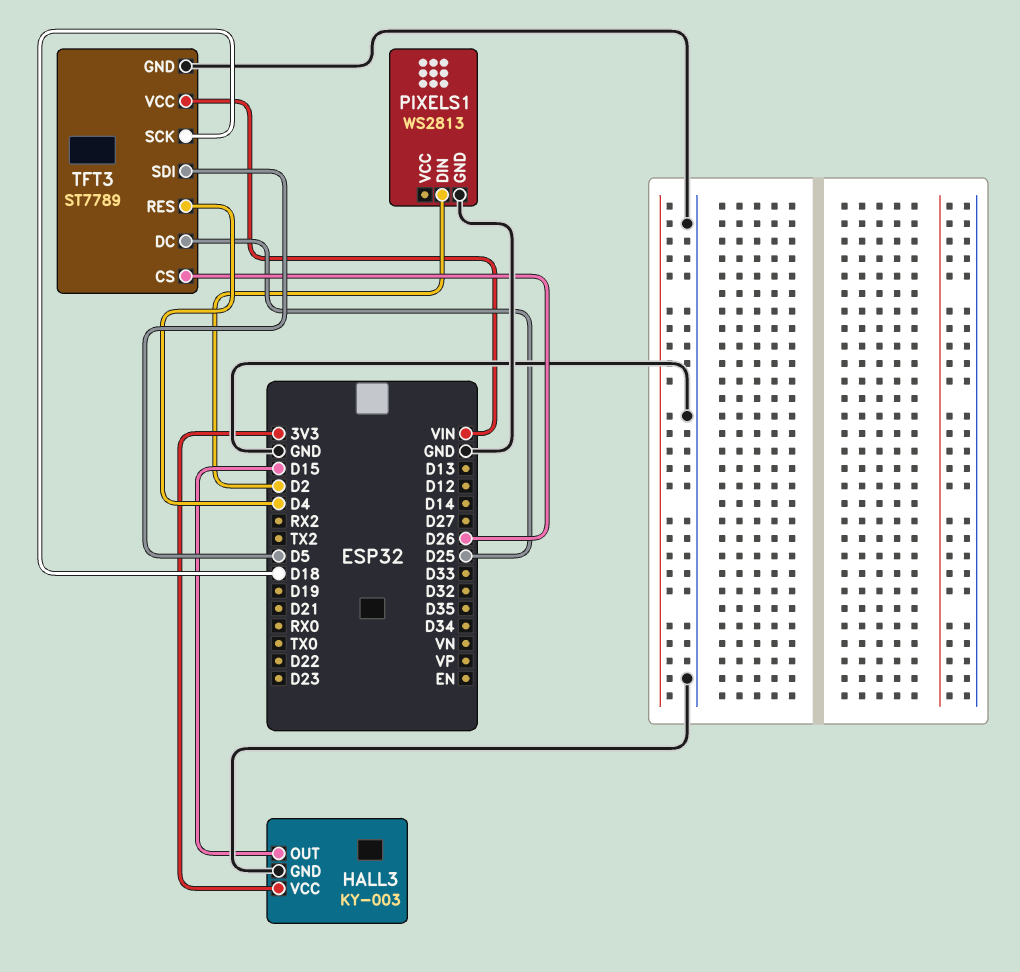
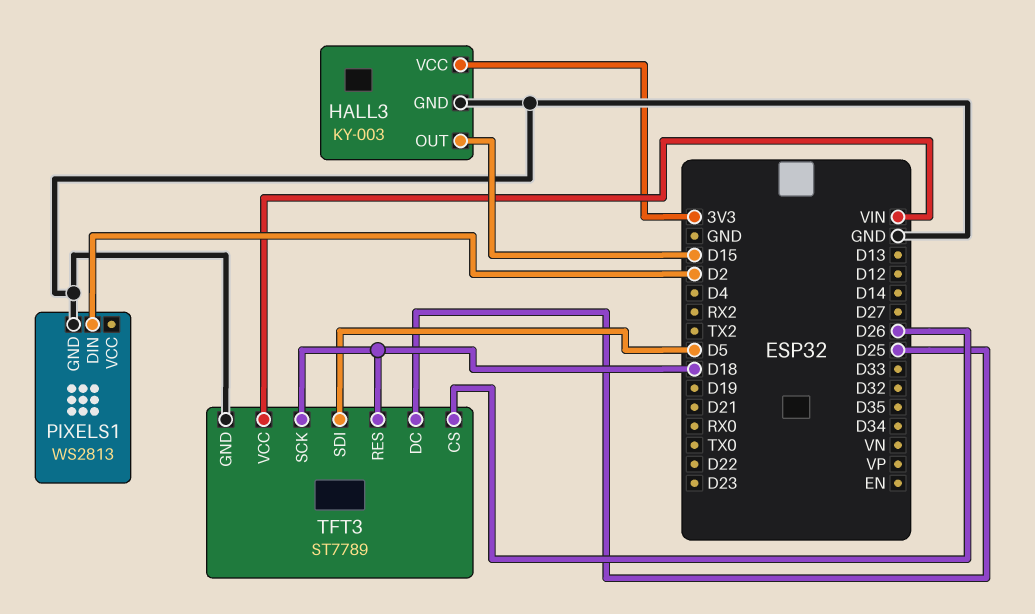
TFT3 pin RES: D4 -> D18

